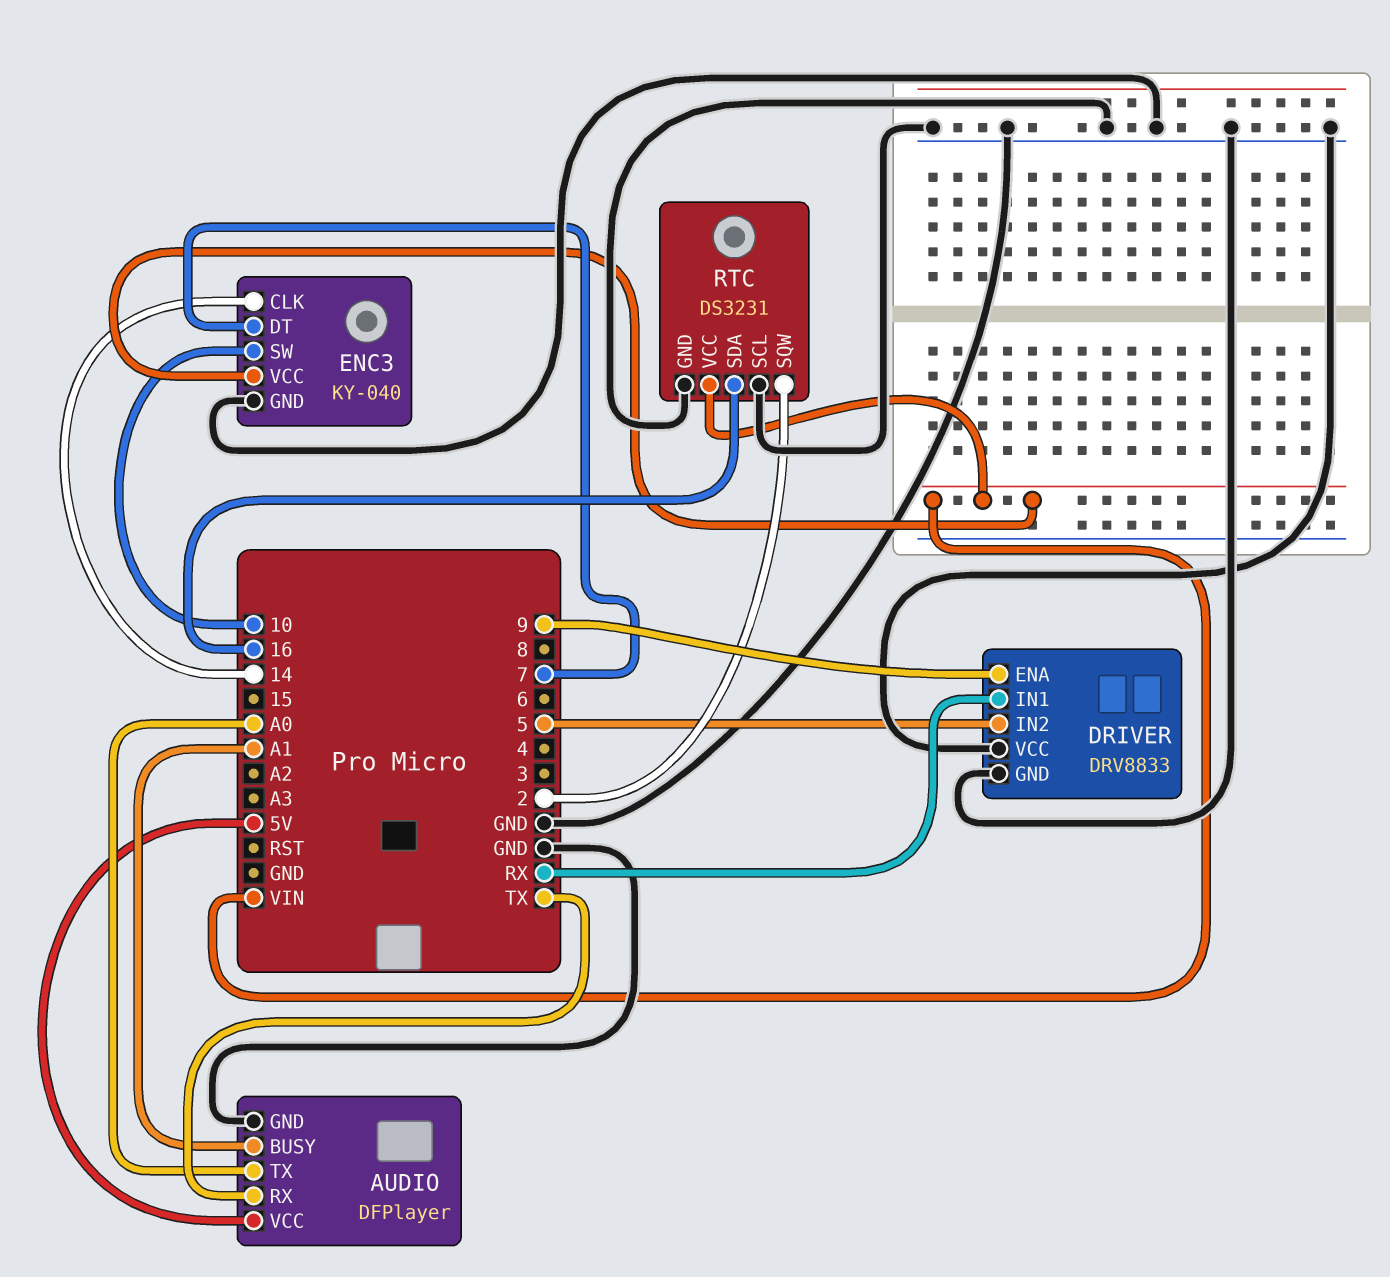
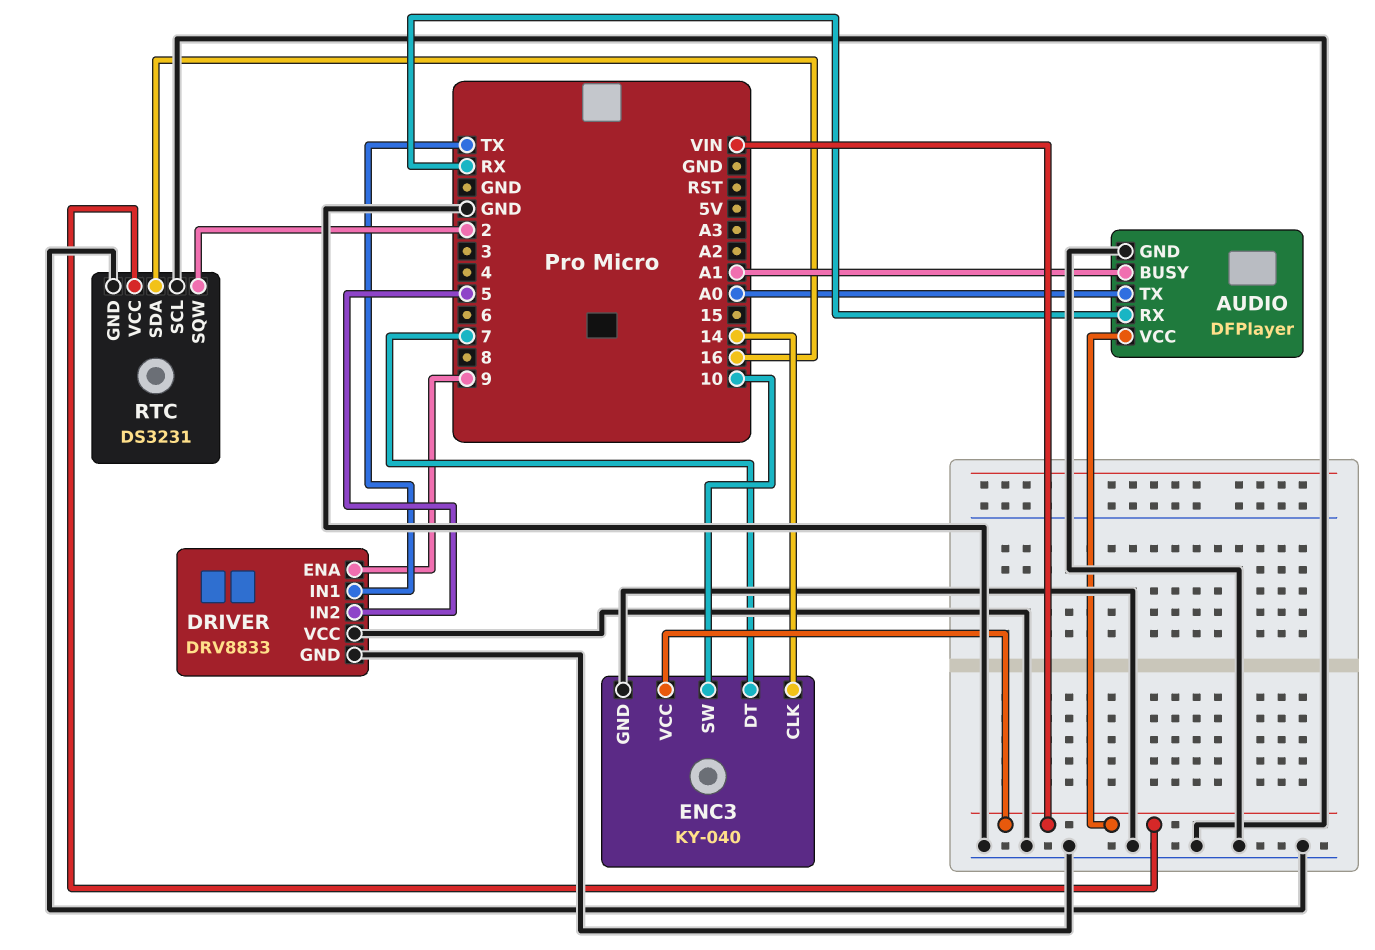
AUDIO pin RX: TX -> RX
AUDIO pin VCC: 5V -> VIN
DRIVER pin IN1: RX -> TX

